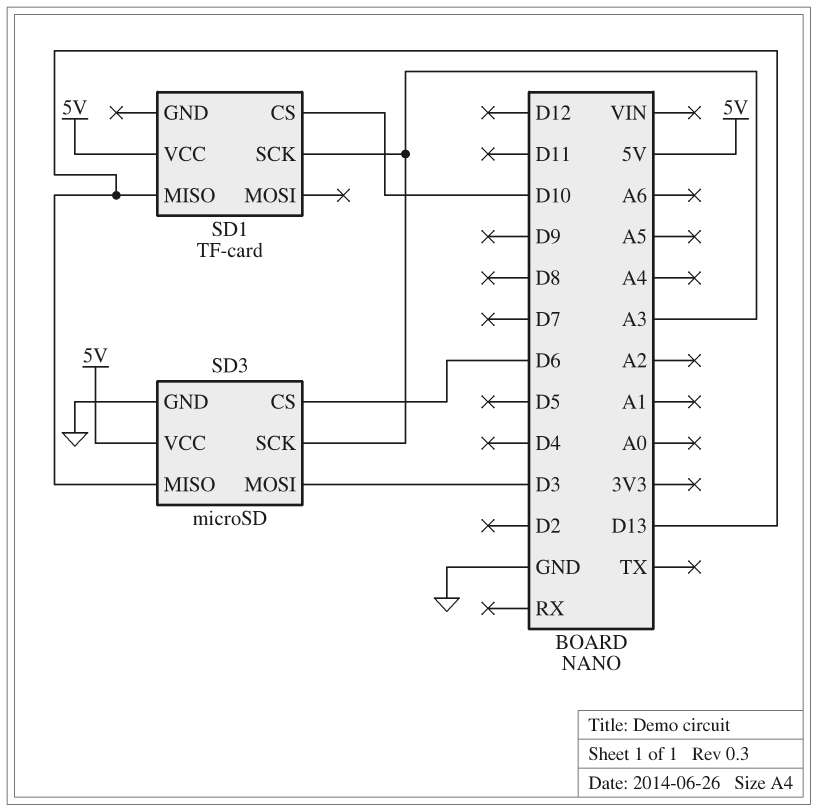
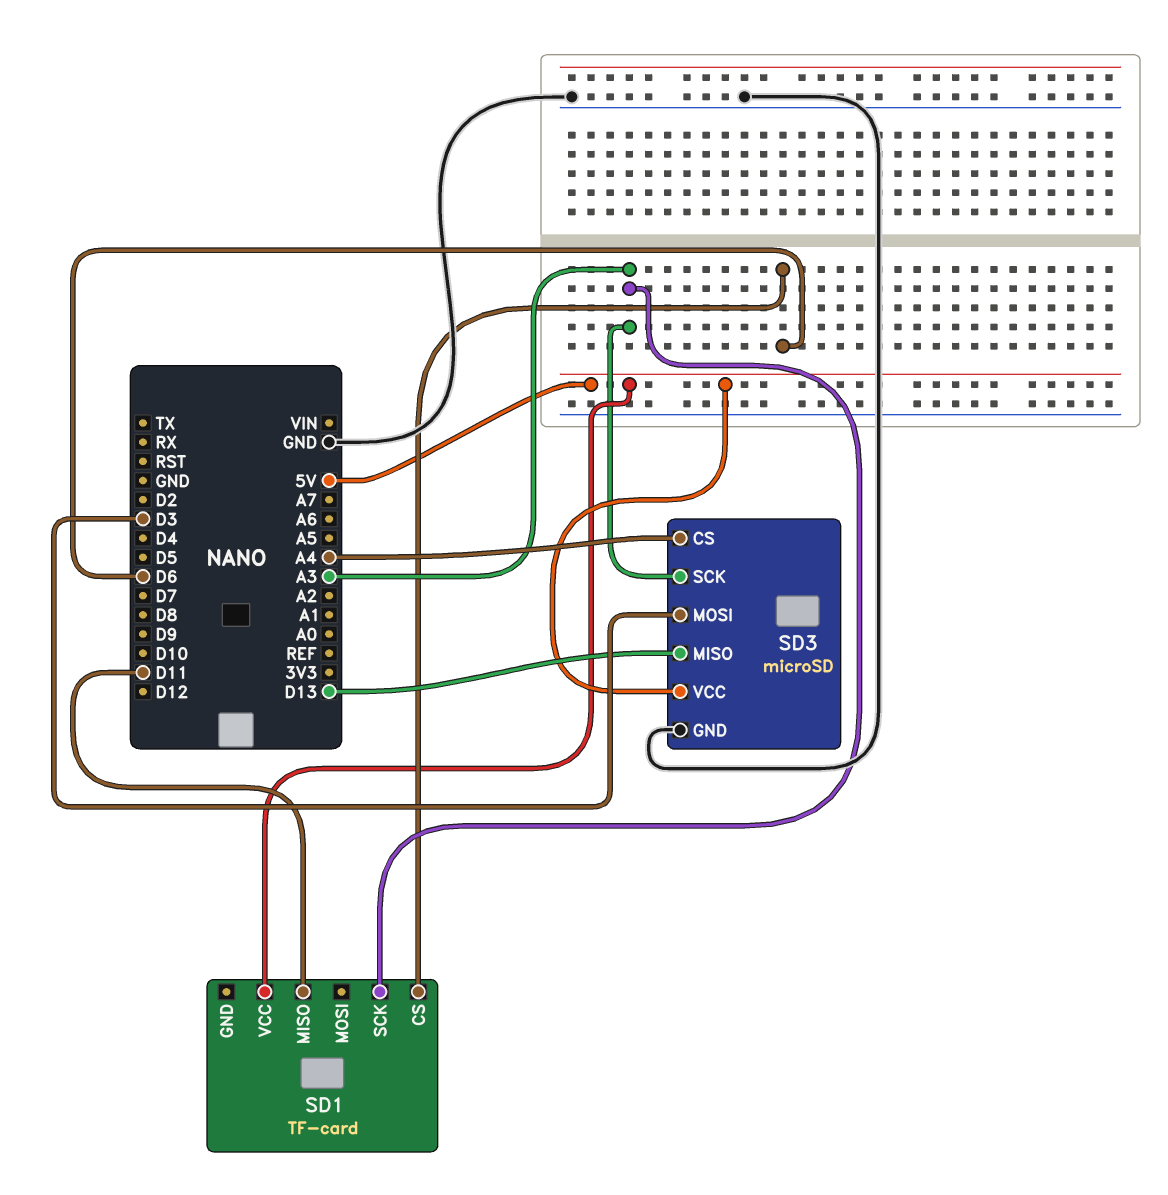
SD1 pin CS: D10 -> D6
SD1 pin MISO: D13 -> D11
SD3 pin CS: D6 -> A4

